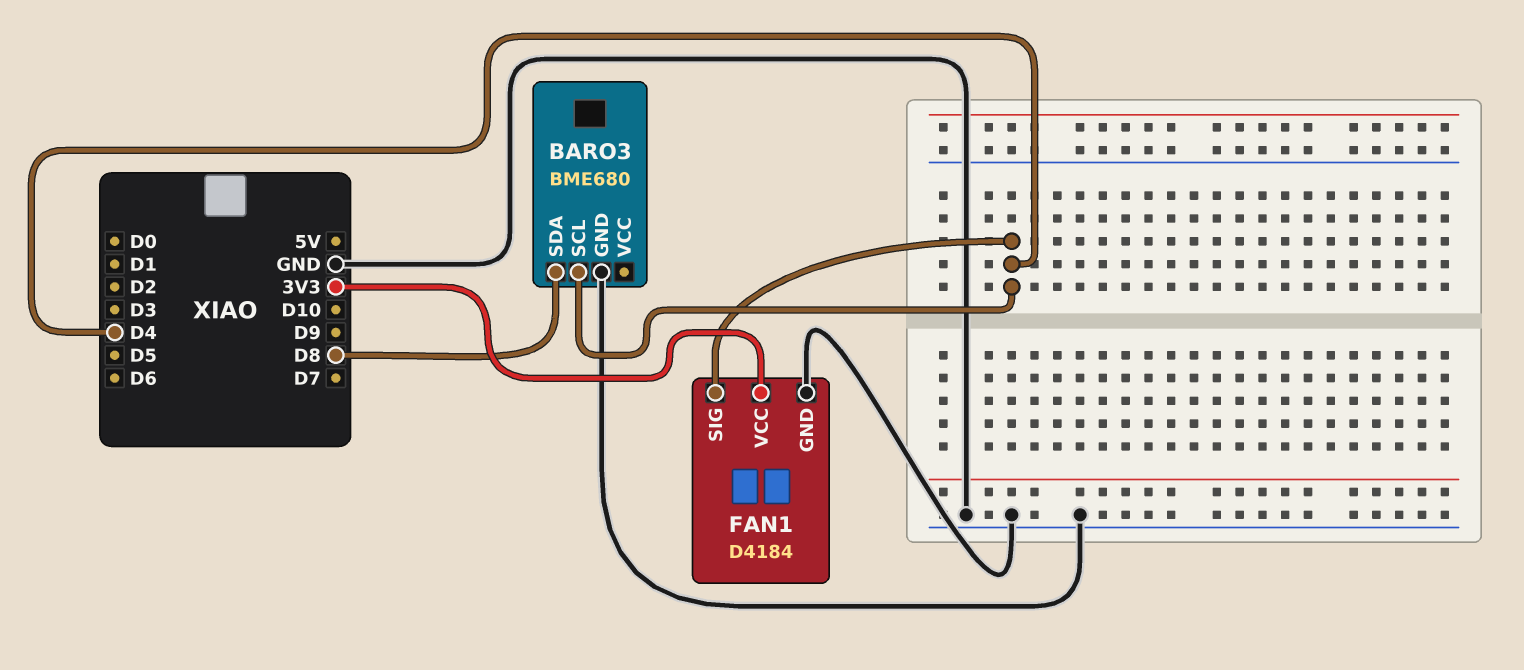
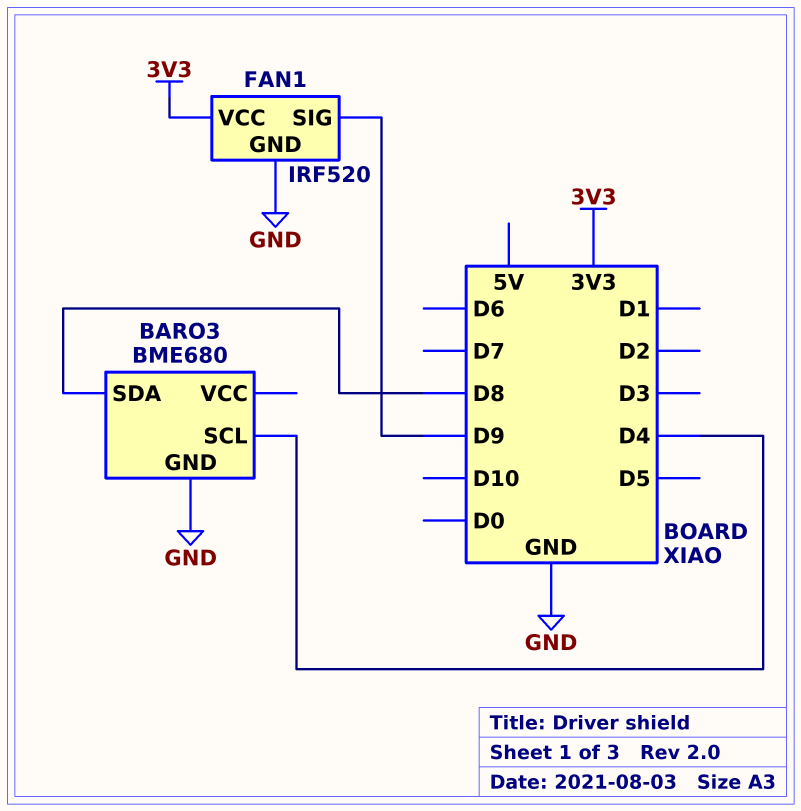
FAN1: D4184 -> IRF520
FAN1 pin SIG: D4 -> D9

